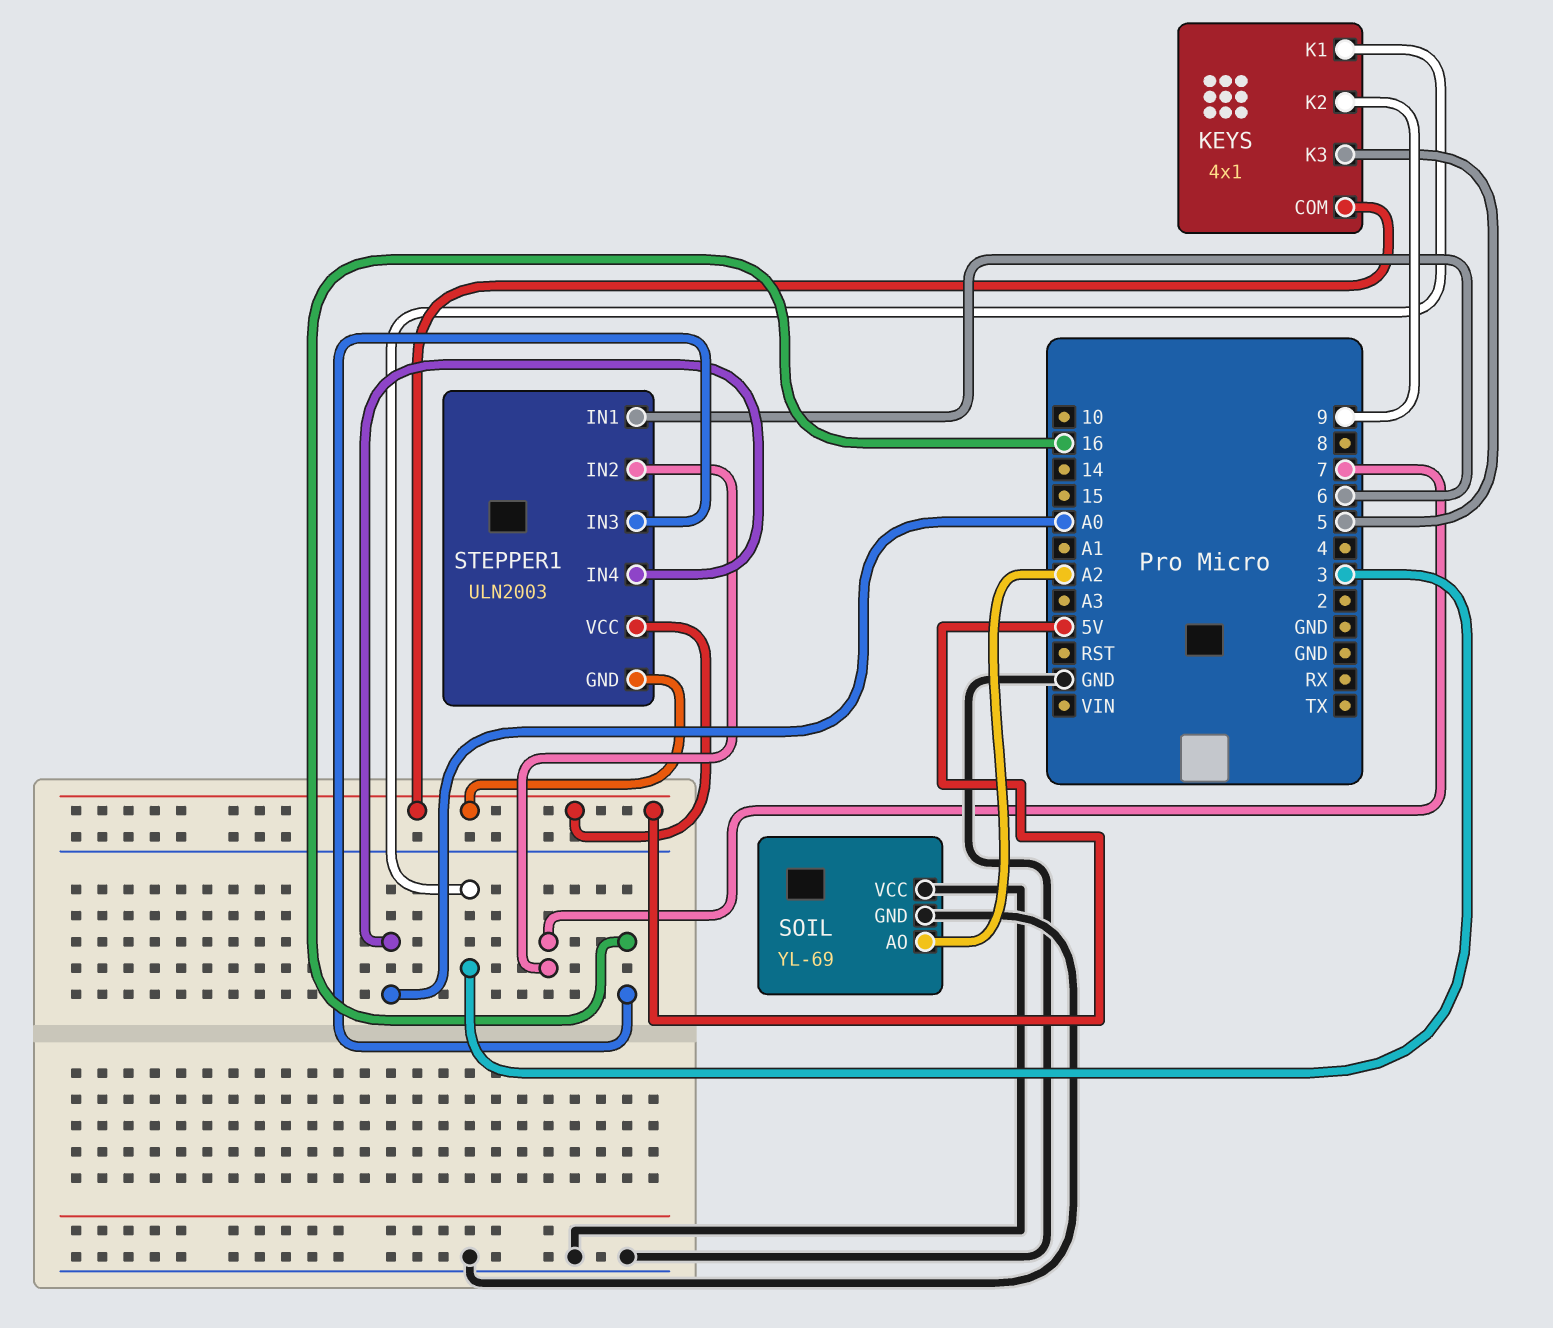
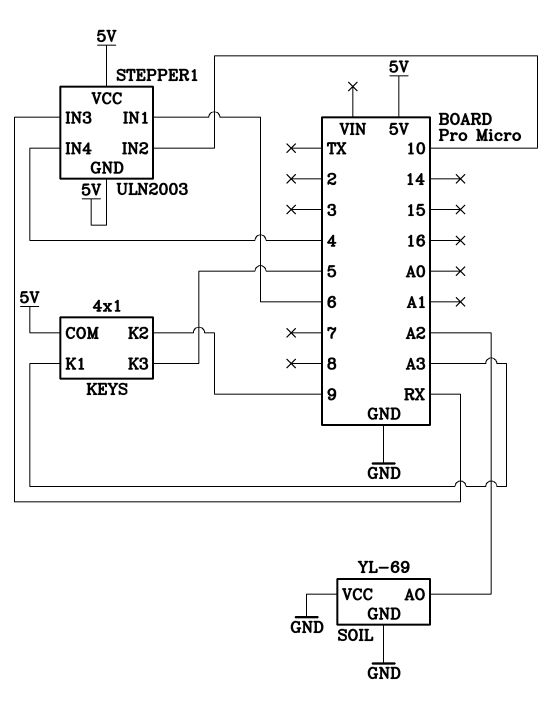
KEYS pin K1: 3 -> A3
STEPPER1 pin IN2: 7 -> 10
STEPPER1 pin IN3: 16 -> RX
STEPPER1 pin IN4: A0 -> 4

